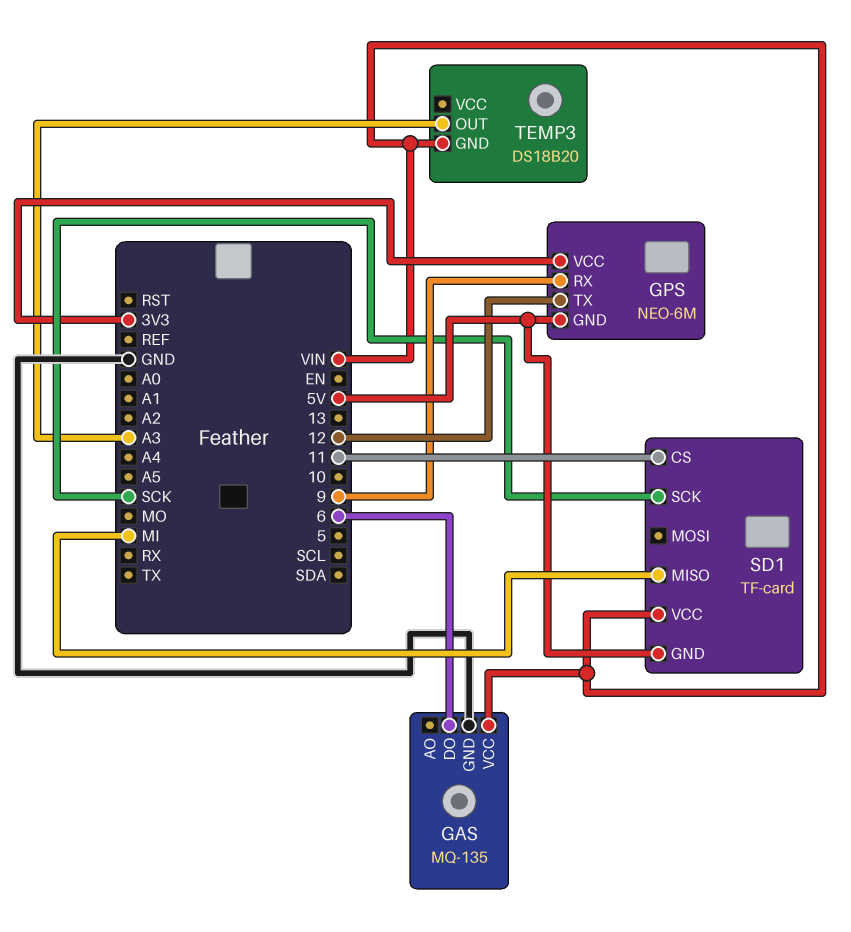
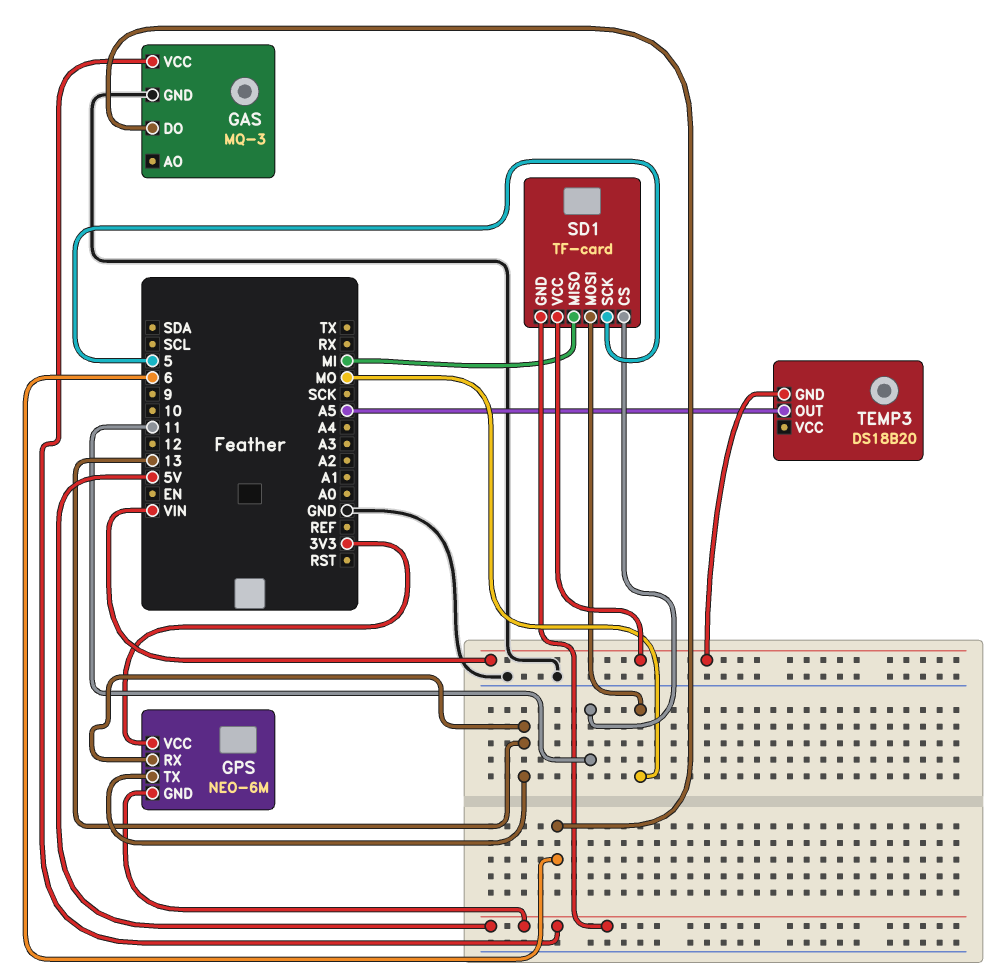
GAS: MQ-135 -> MQ-3
GAS pin VCC: VIN -> 5V
GPS pin RX: 9 -> 13
GPS pin TX: 12 -> 13
SD1 pin MOSI: none -> MO
SD1 pin SCK: SCK -> 5
TEMP3 pin OUT: A3 -> A5

